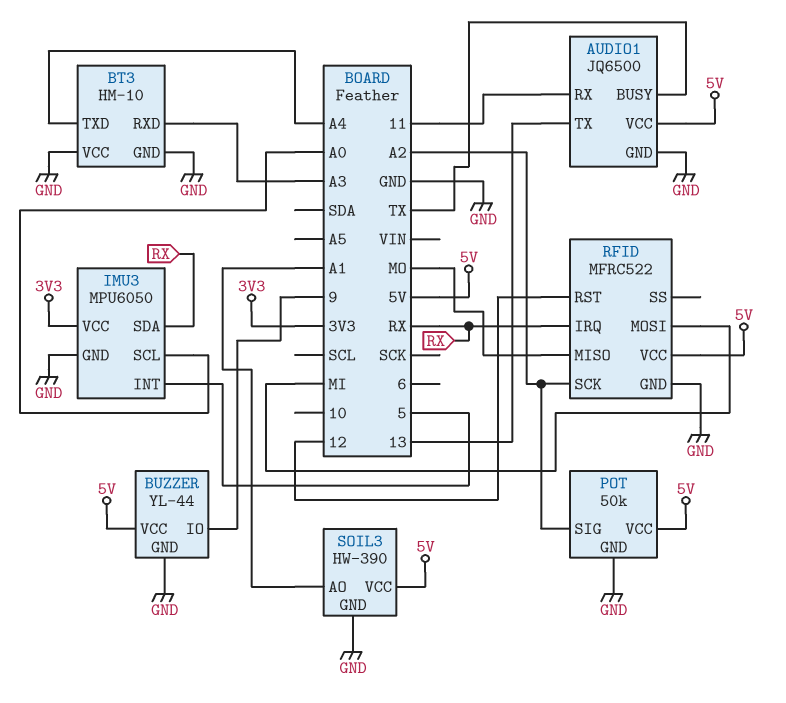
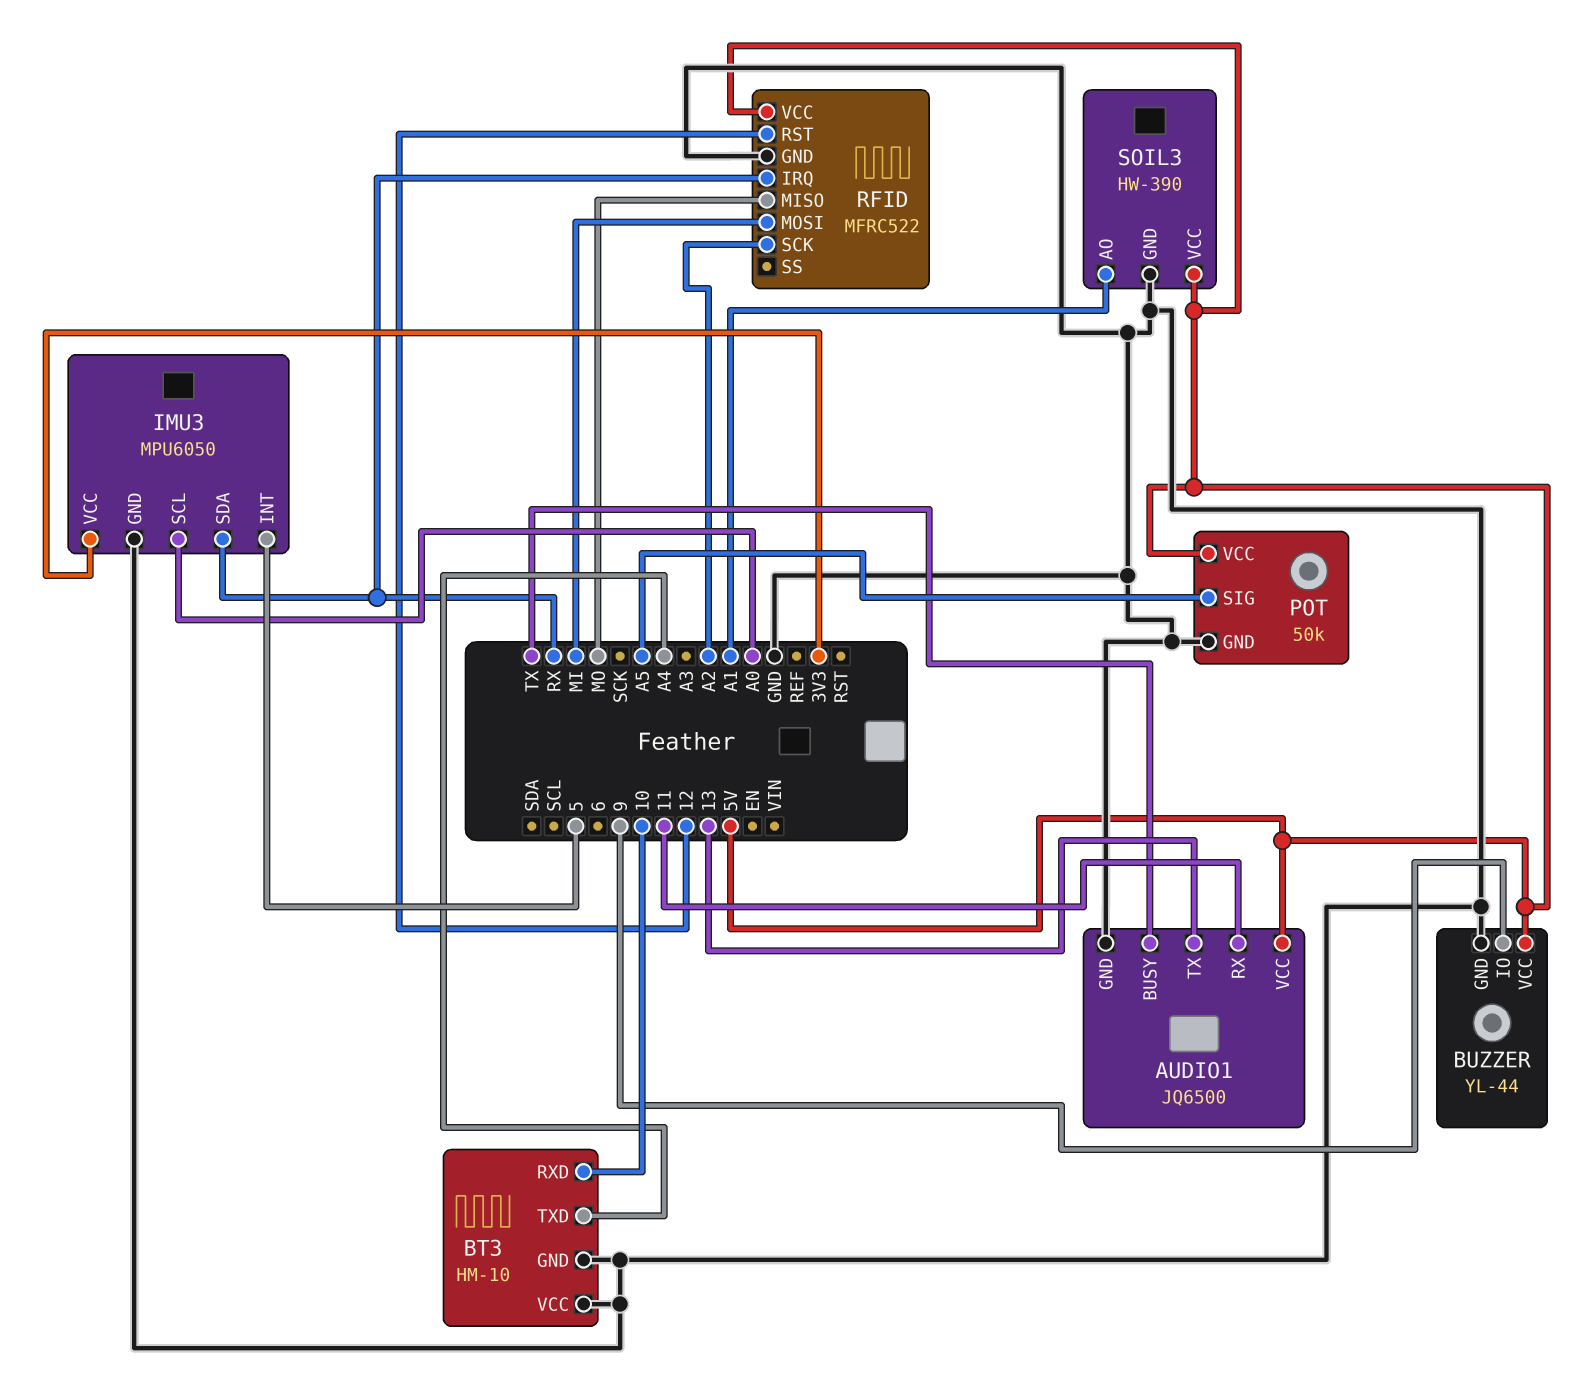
BT3 pin RXD: A3 -> 10
POT pin SIG: A2 -> A5

